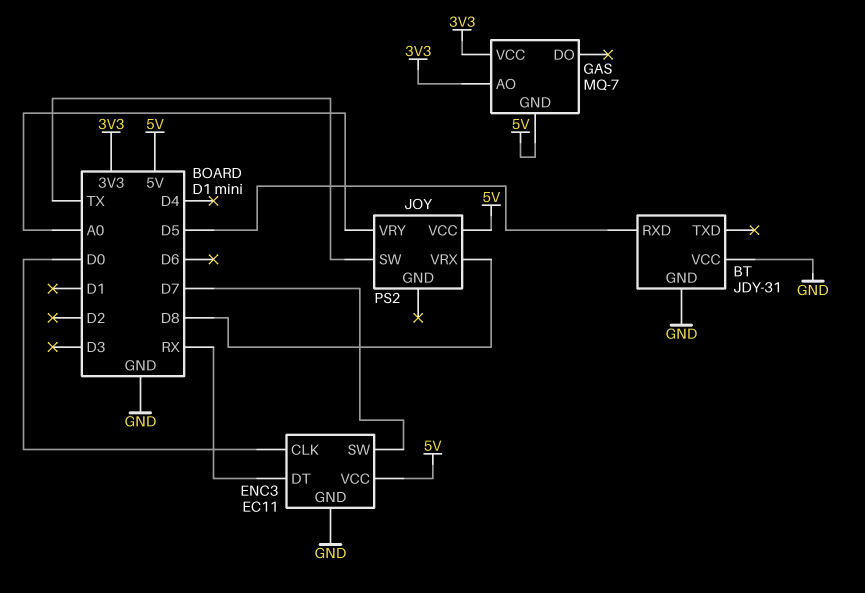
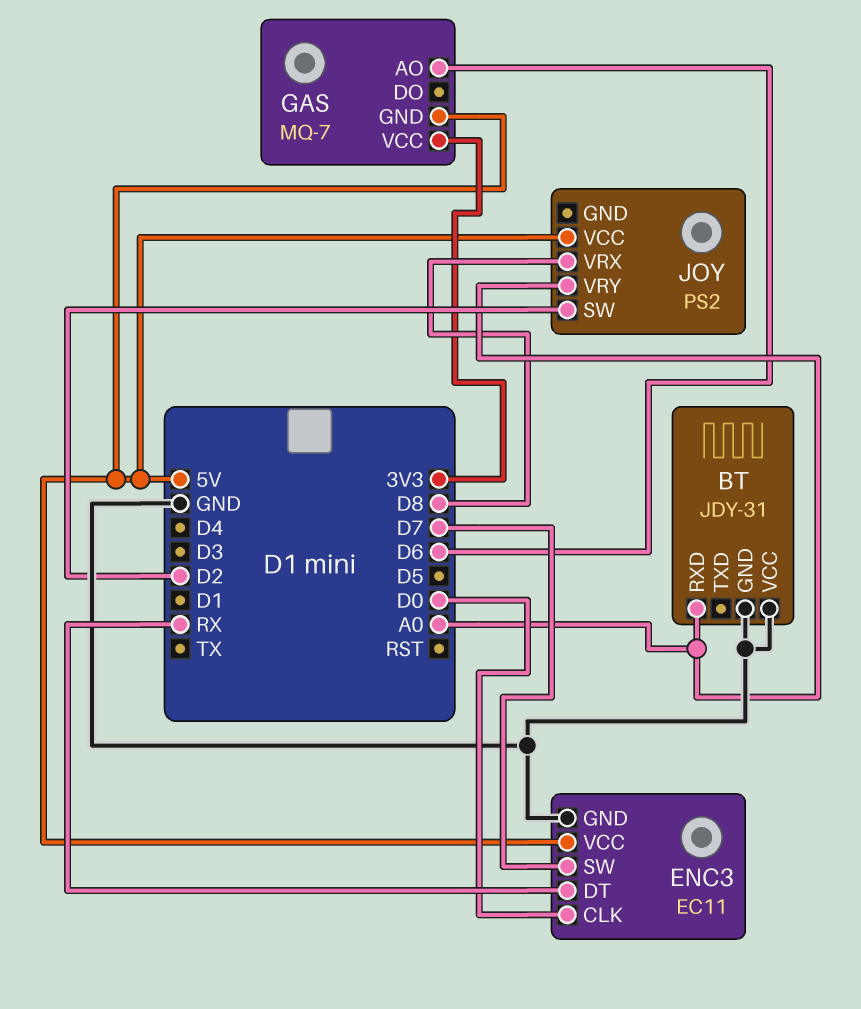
BT pin RXD: D5 -> A0
GAS pin AO: 3V3 -> D6
JOY pin SW: TX -> D2

